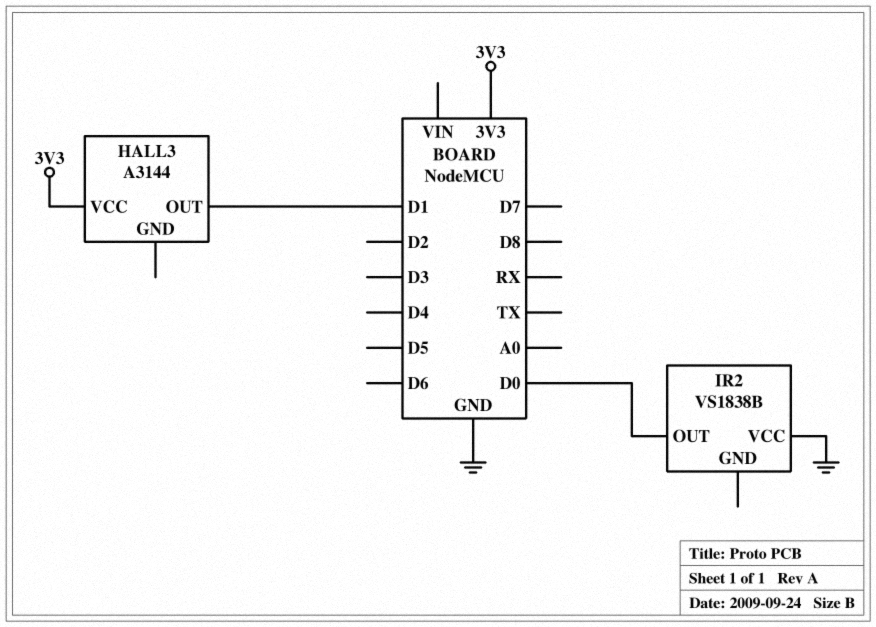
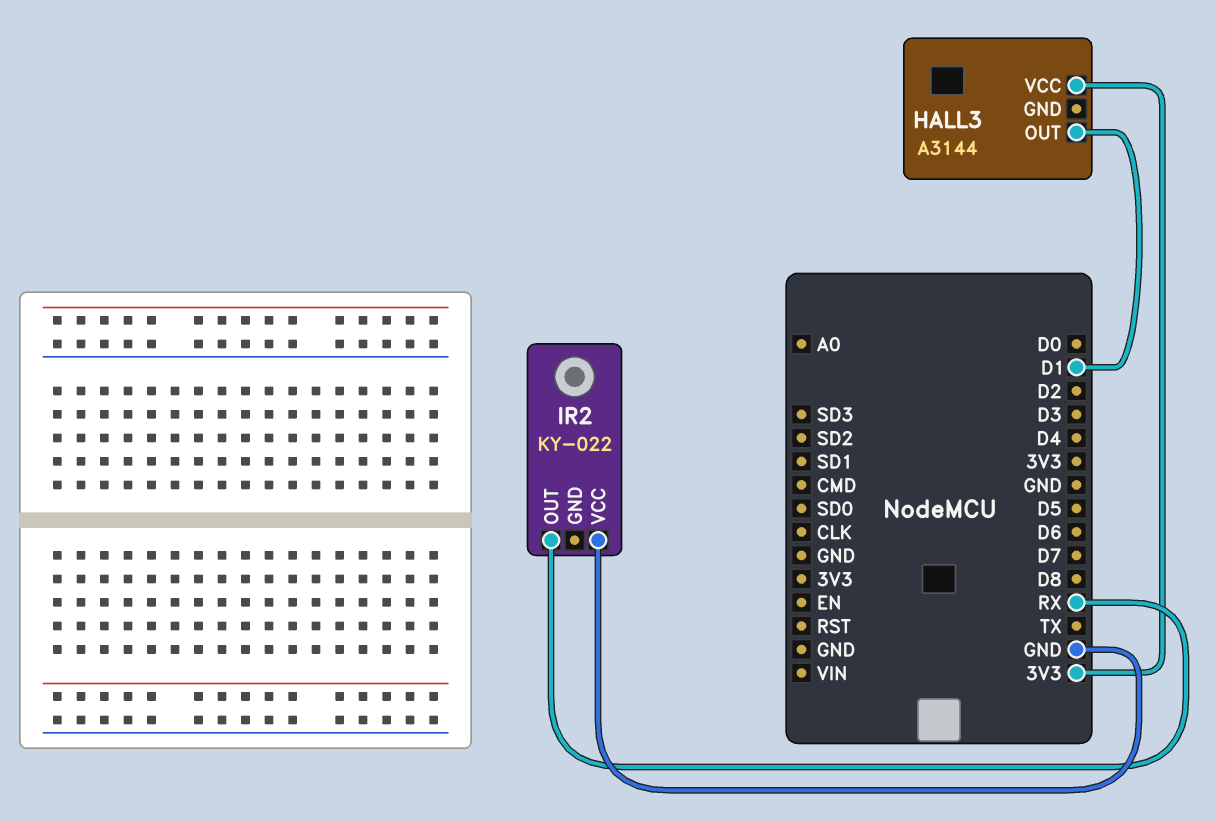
IR2: VS1838B -> KY-022
IR2 pin OUT: D0 -> RX

